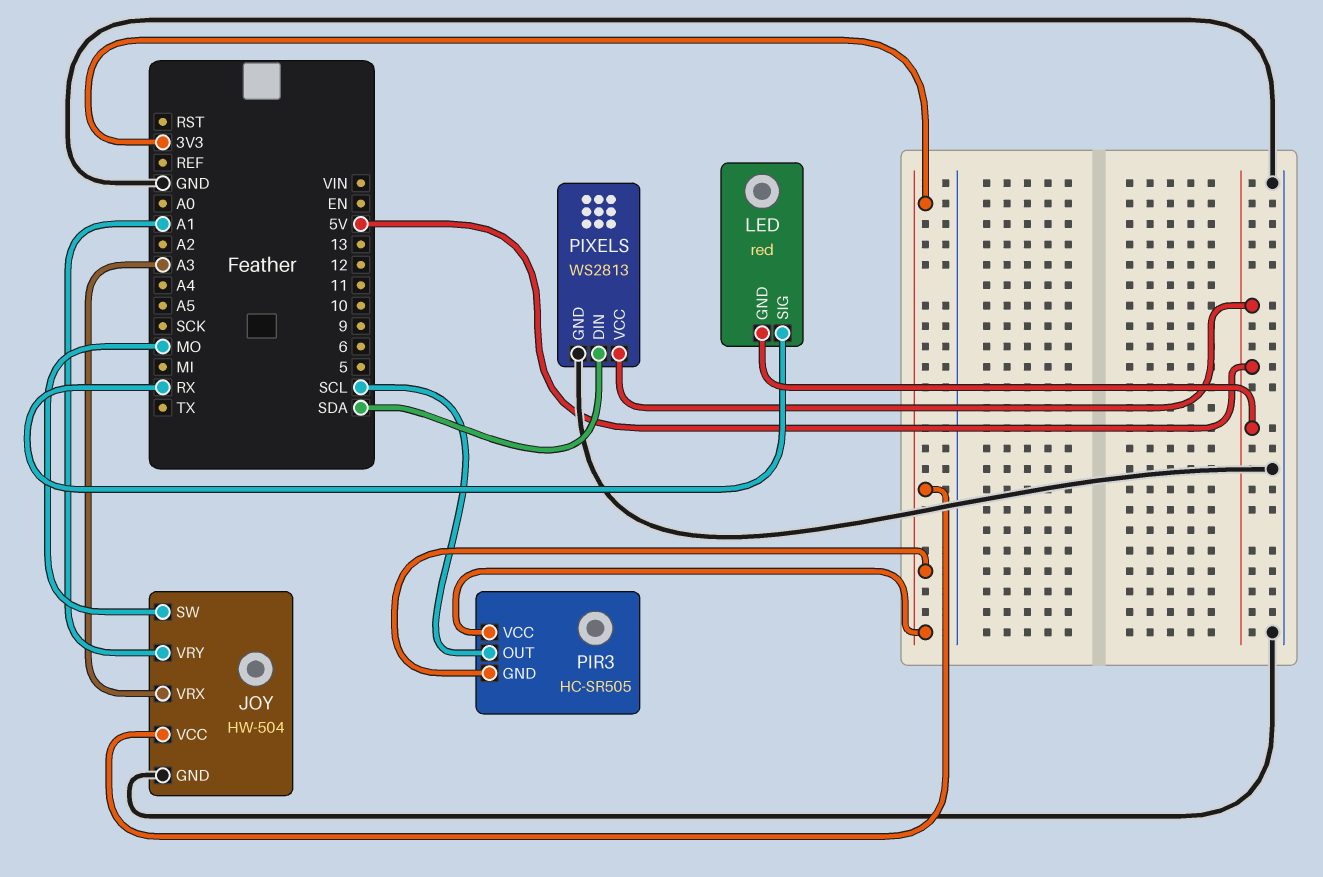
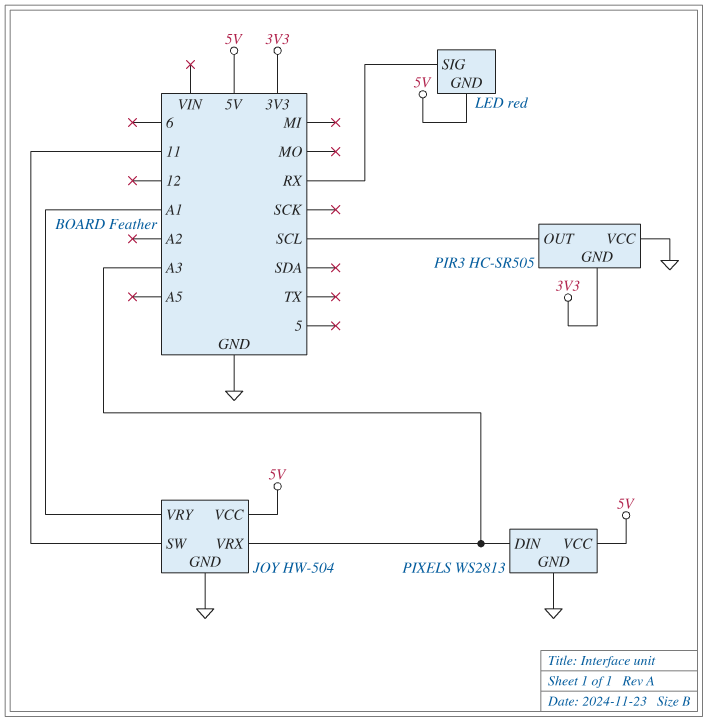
JOY pin SW: MO -> 11
JOY pin VCC: 3V3 -> 5V
PIR3 pin VCC: 3V3 -> GND
PIXELS pin DIN: SDA -> A3

